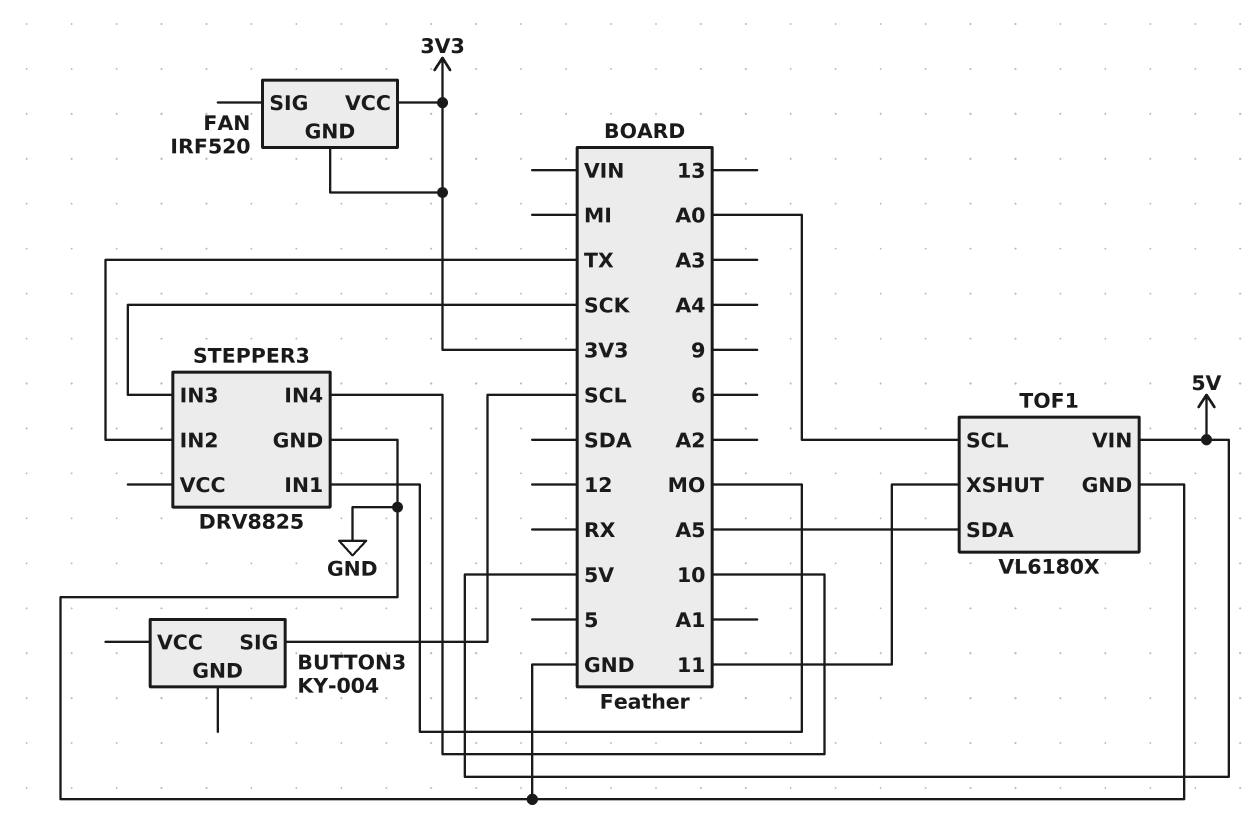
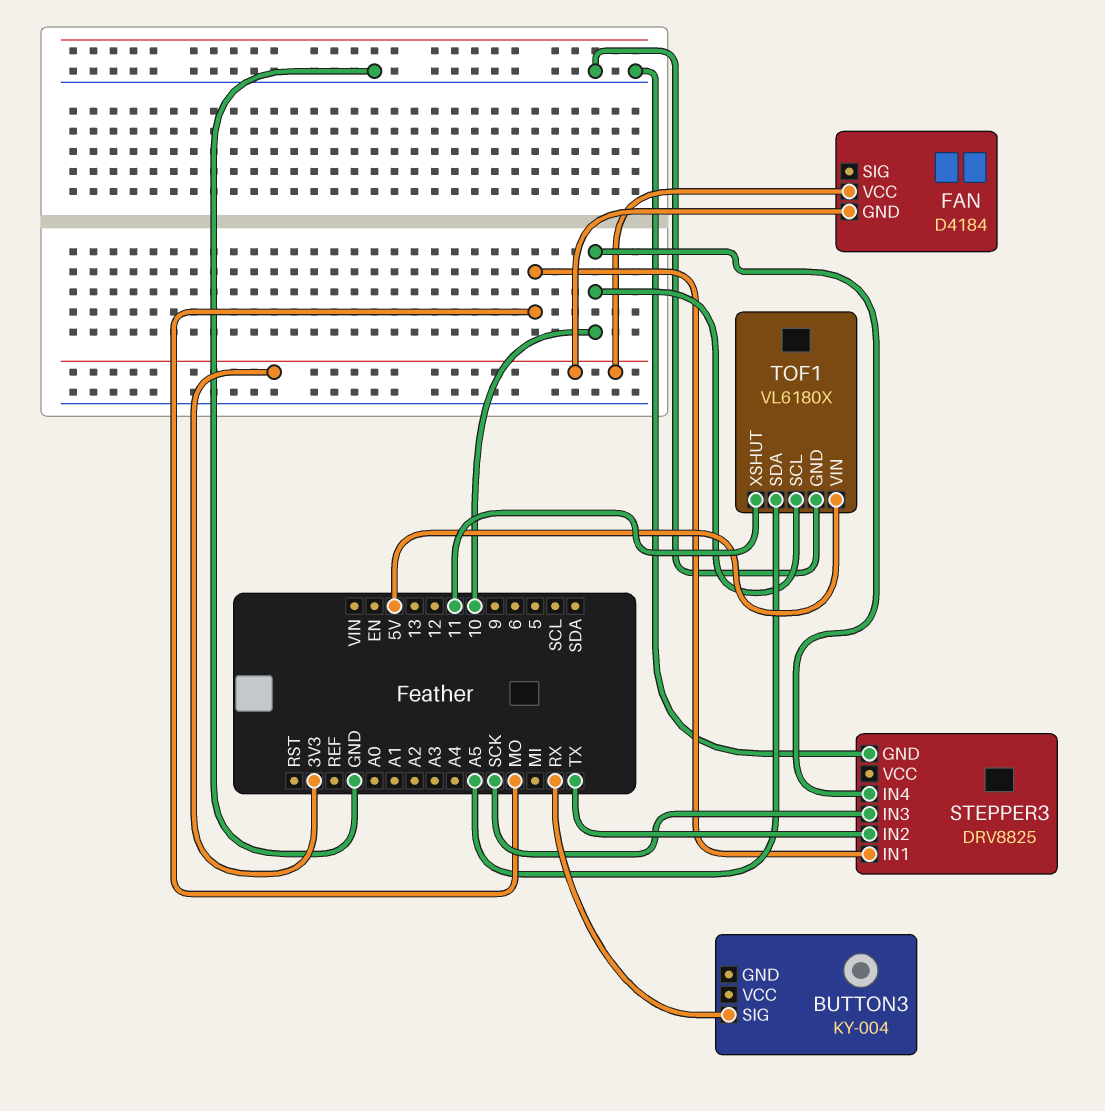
BUTTON3 pin SIG: SCL -> RX
FAN: IRF520 -> D4184
TOF1 pin SCL: A0 -> 10

